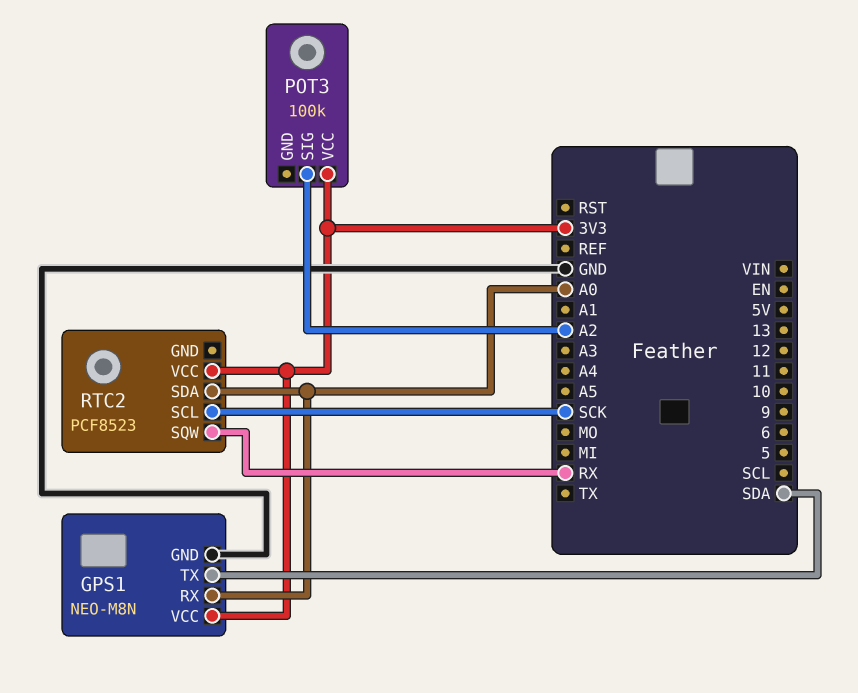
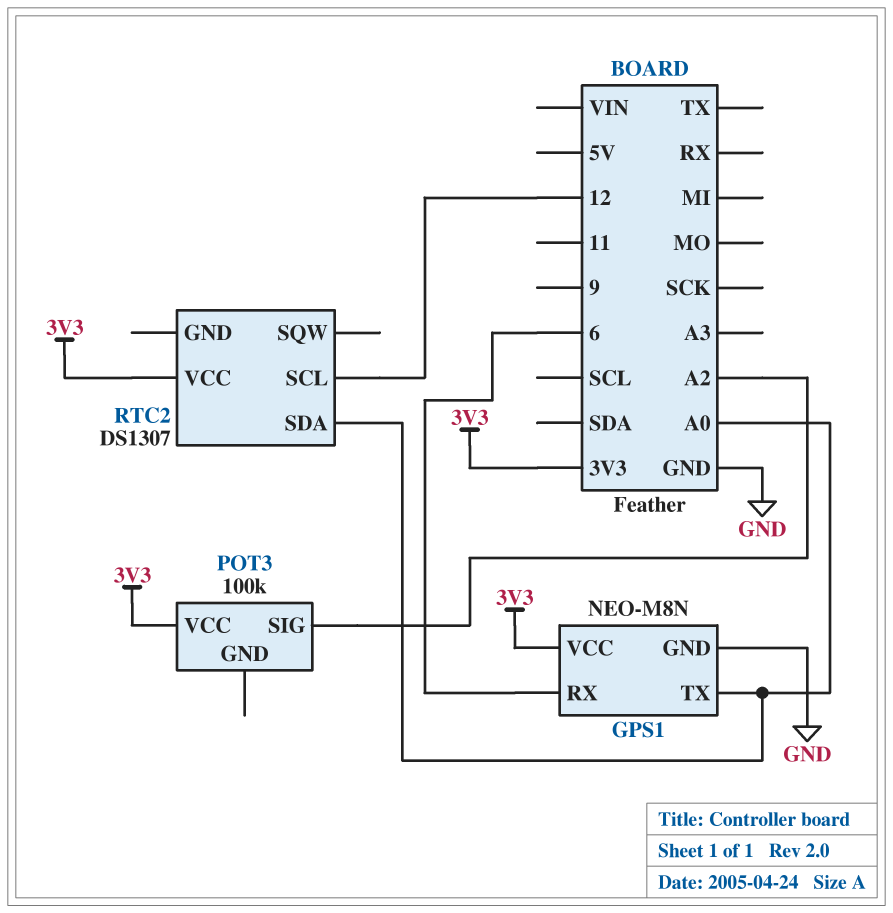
GPS1 pin RX: A0 -> 6
GPS1 pin TX: SDA -> A0
RTC2: PCF8523 -> DS1307
RTC2 pin SCL: SCK -> 12
RTC2 pin SQW: RX -> none

